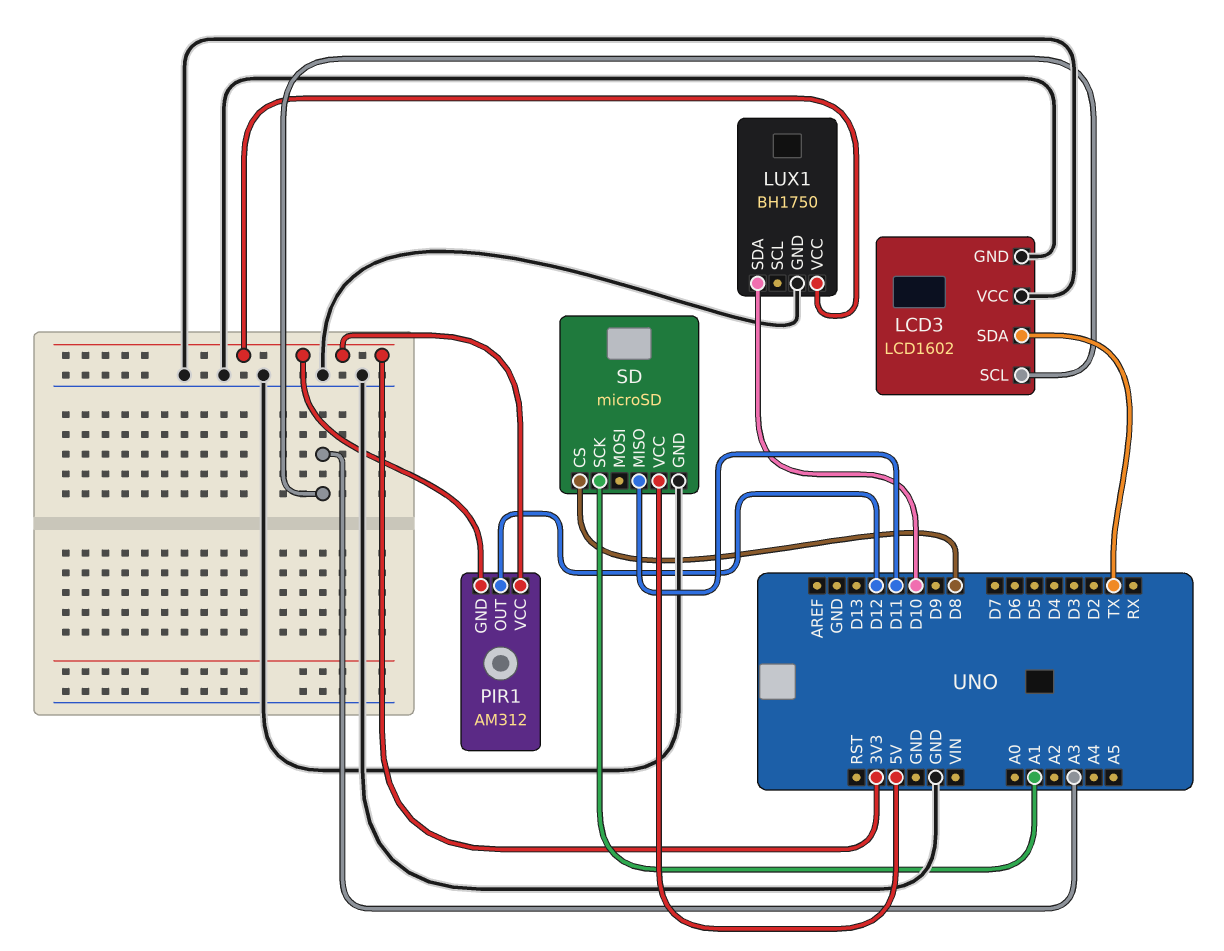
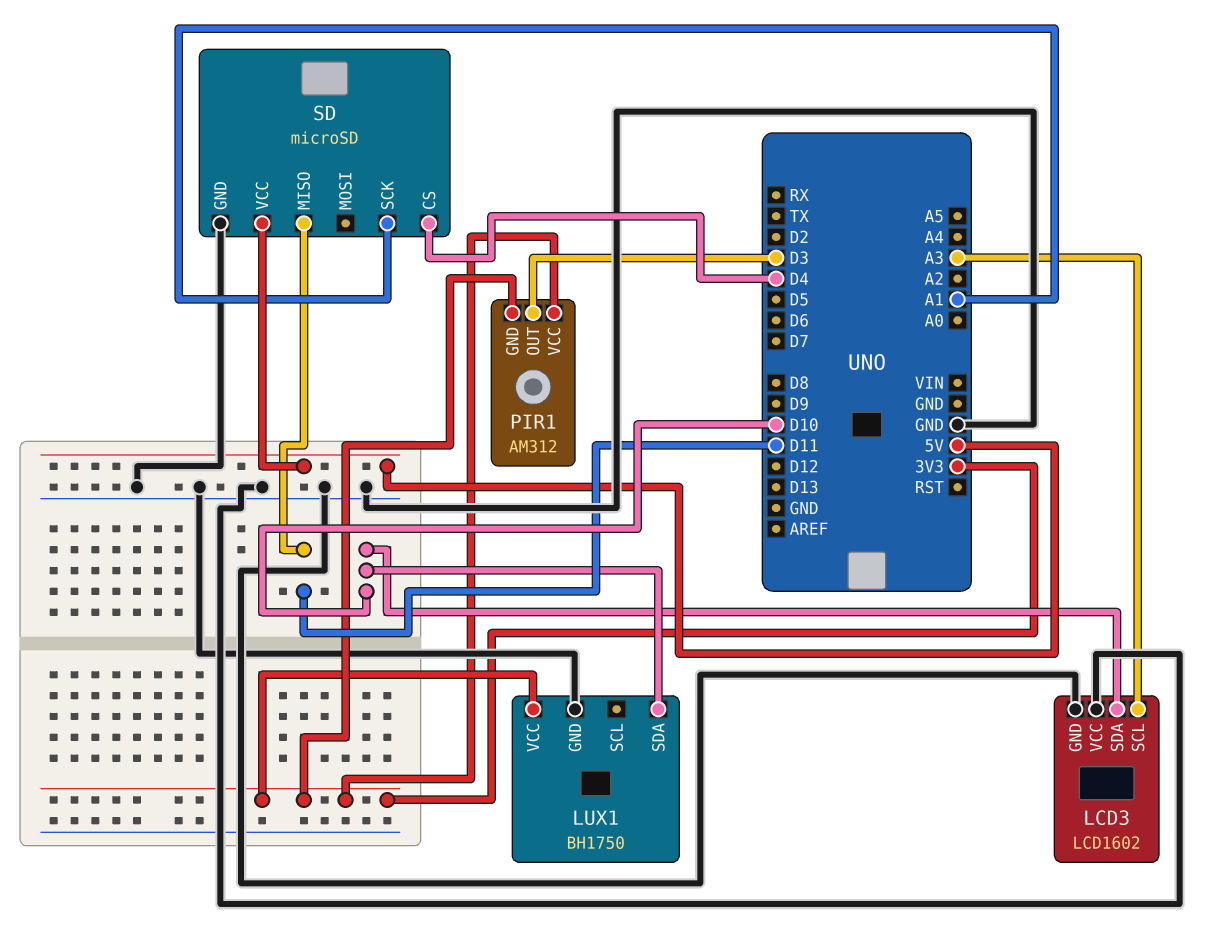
LCD3 pin SDA: TX -> D10
PIR1 pin OUT: D12 -> D3
SD pin CS: D8 -> D4

